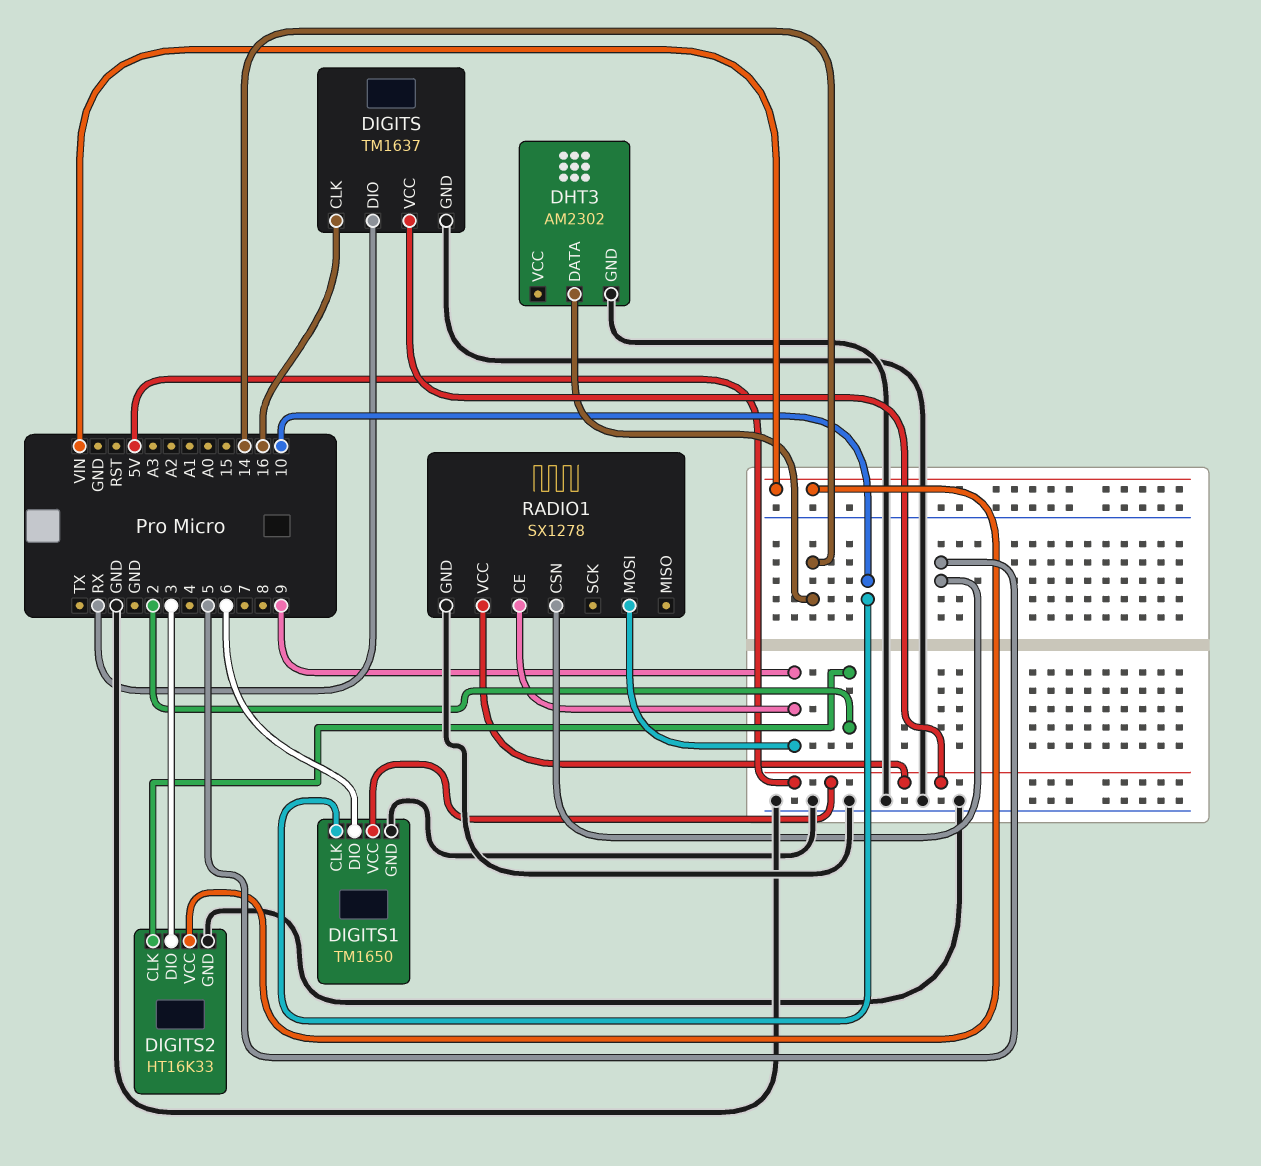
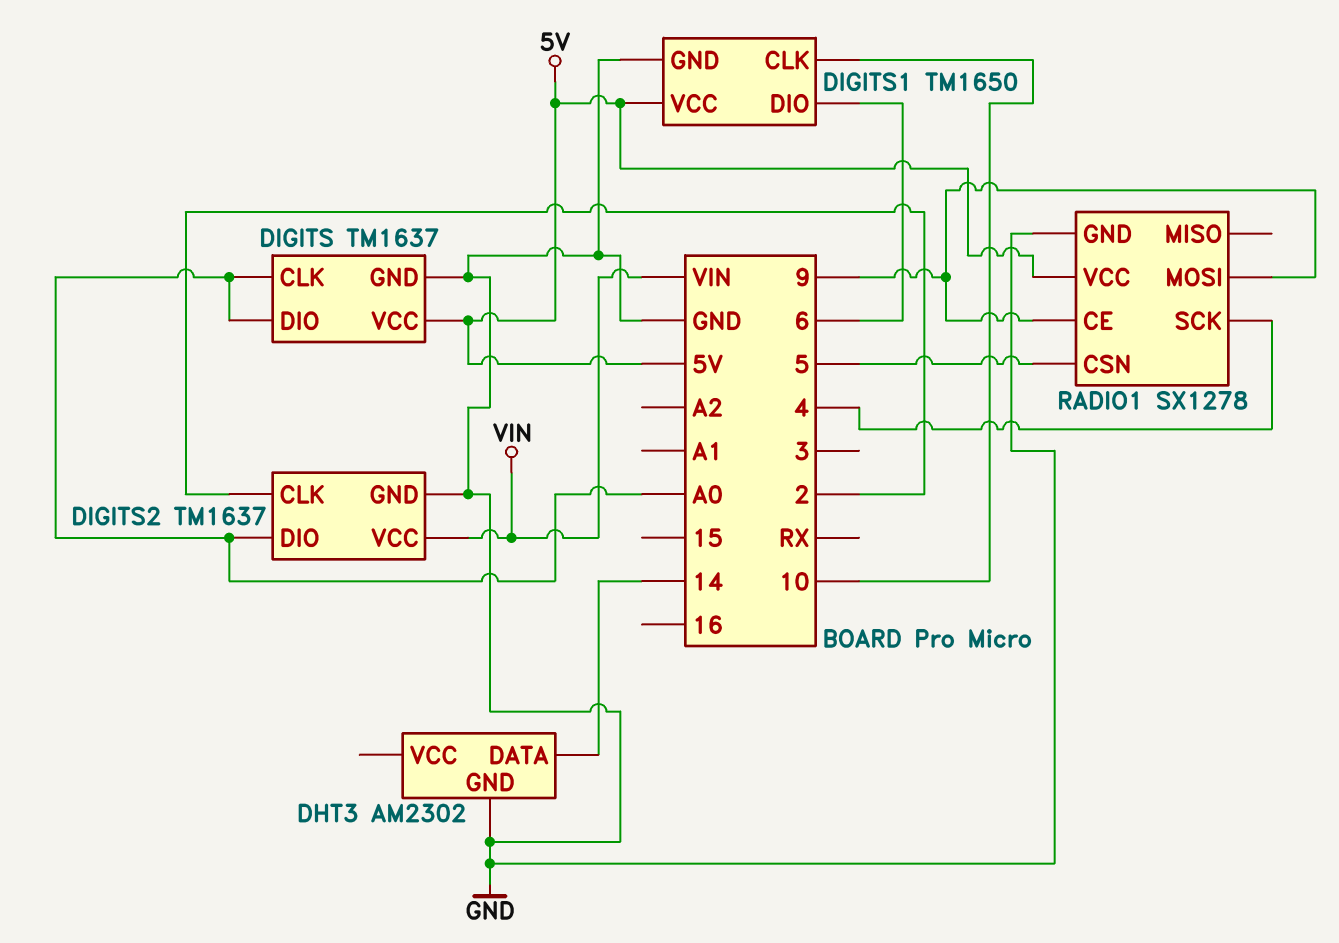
DIGITS pin CLK: 16 -> A0
DIGITS pin DIO: RX -> A0
DIGITS2: HT16K33 -> TM1637
DIGITS2 pin DIO: 3 -> A0
RADIO1 pin SCK: none -> 4

